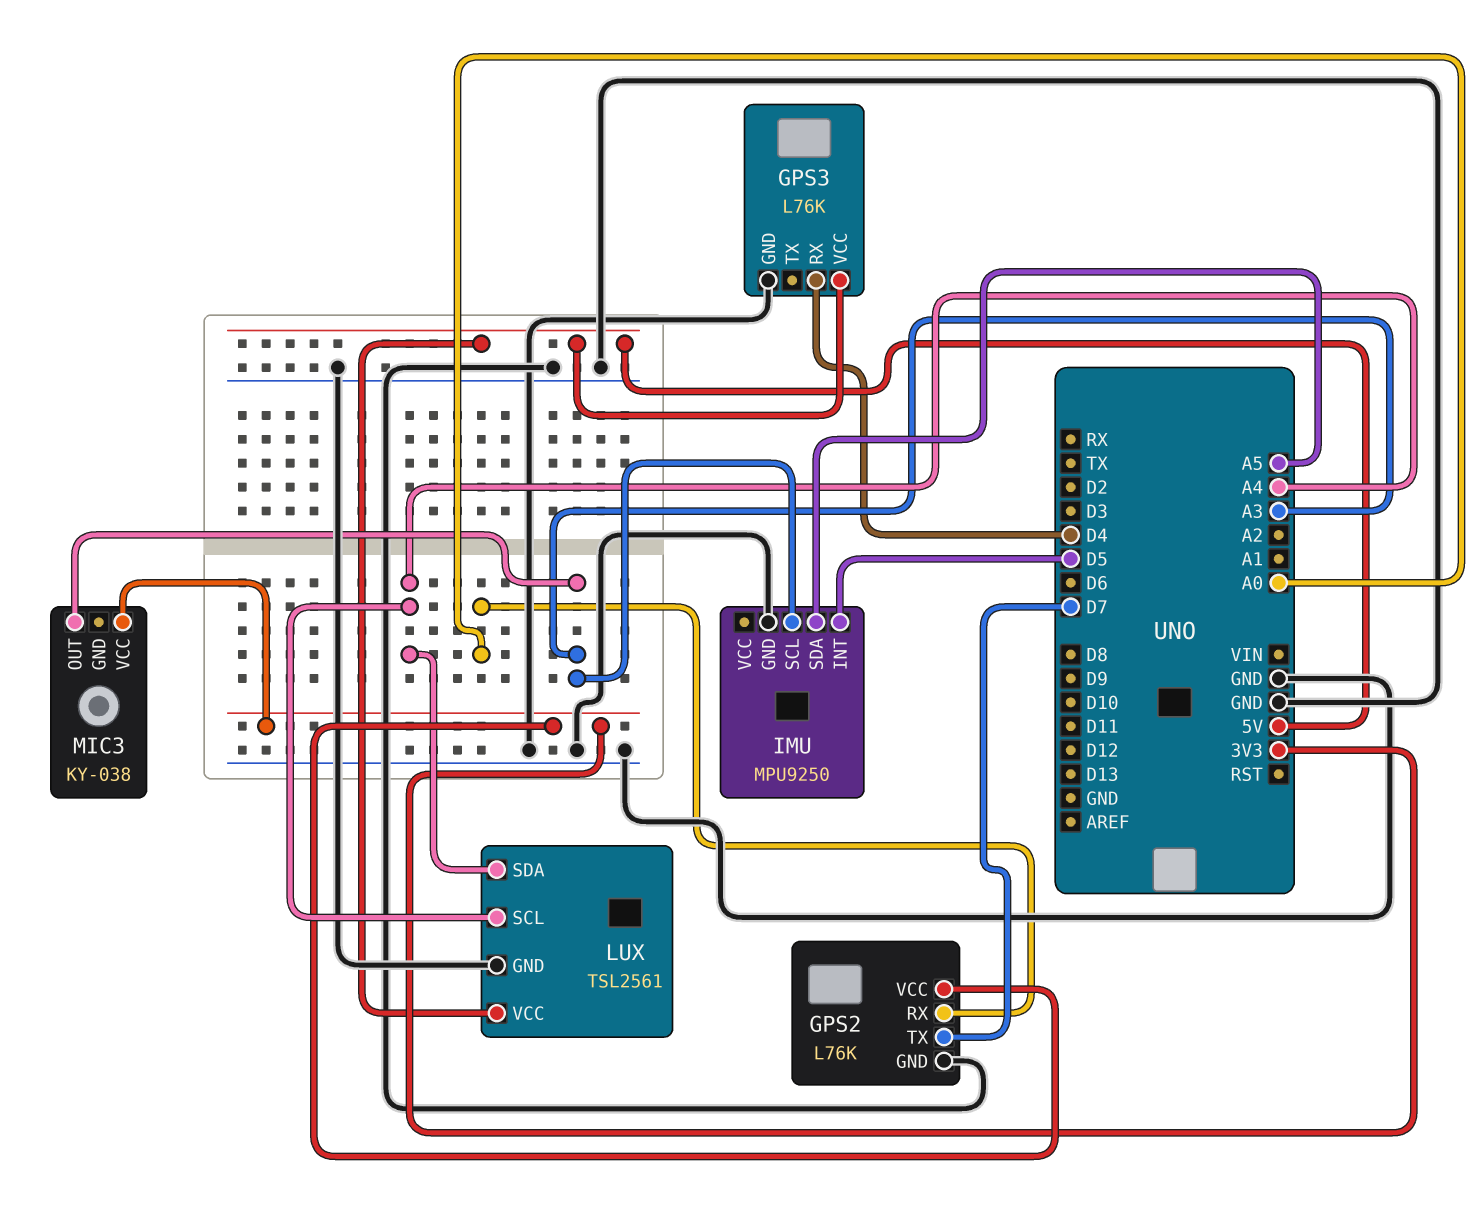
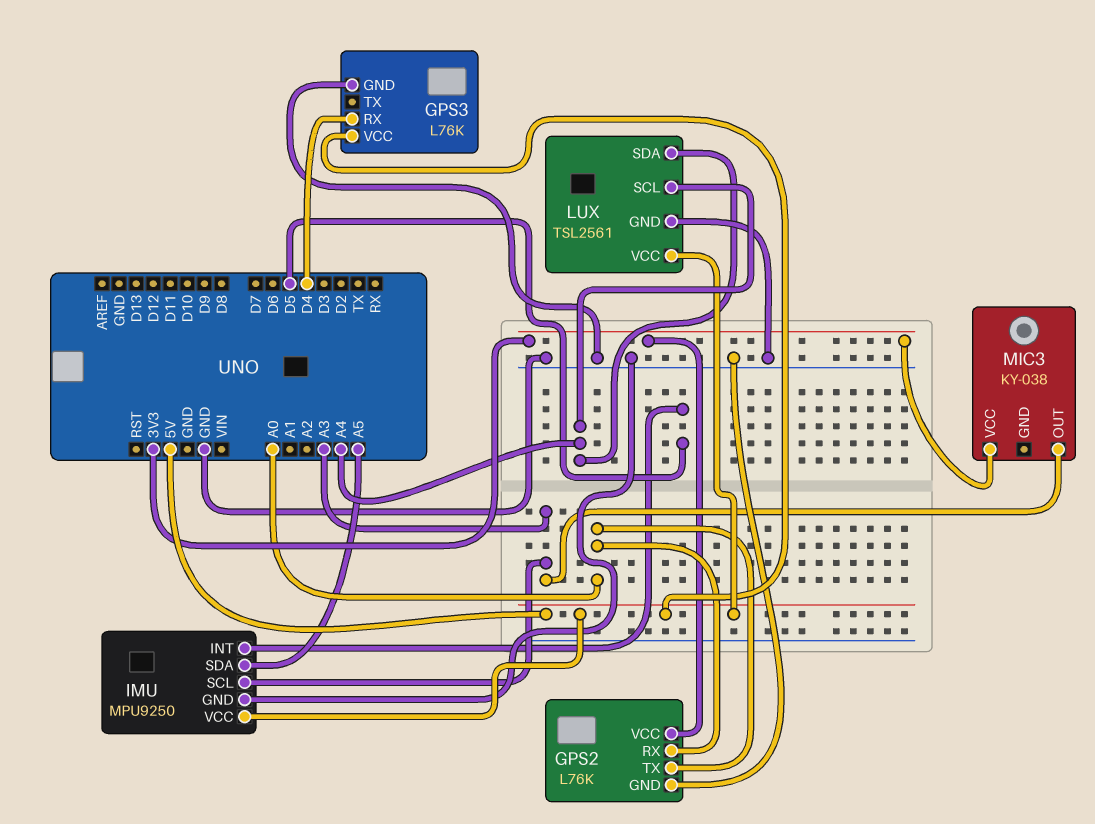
GPS2 pin TX: D7 -> A0
IMU pin VCC: none -> 5V

